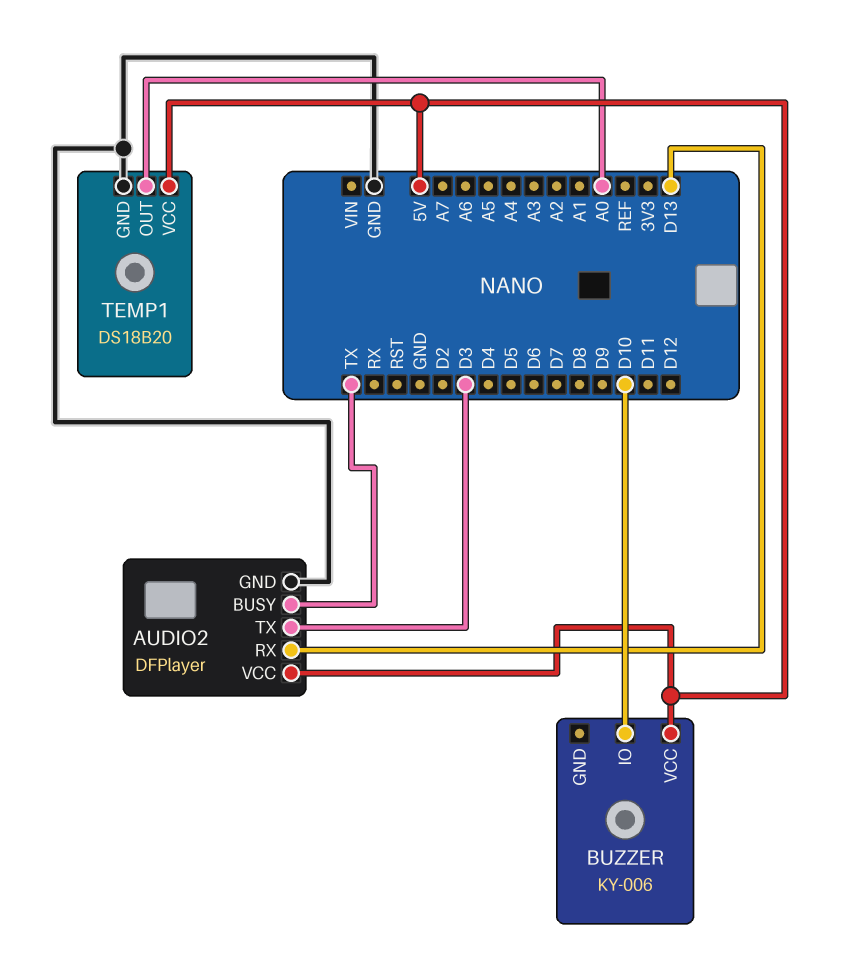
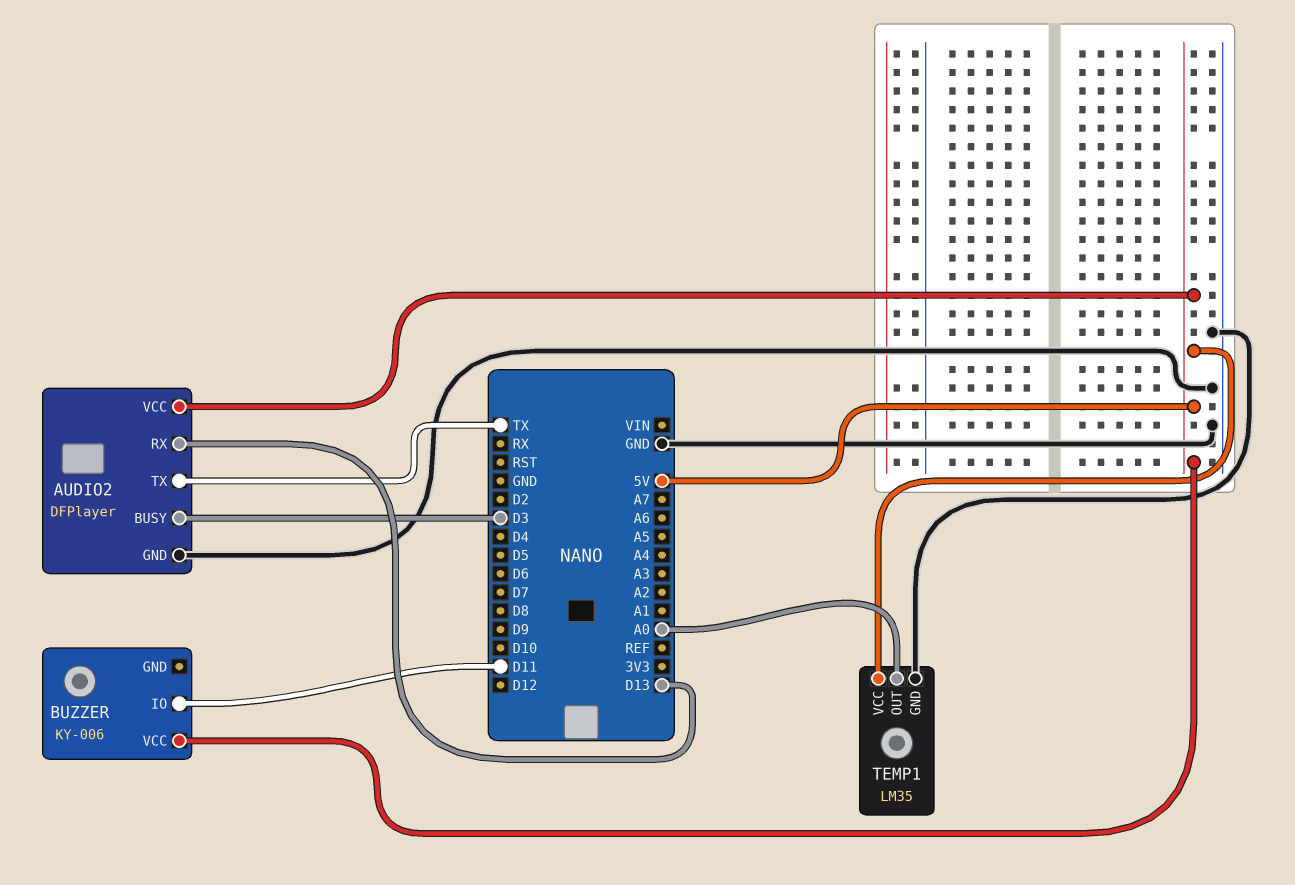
AUDIO2 pin BUSY: TX -> D3
AUDIO2 pin TX: D3 -> TX
BUZZER pin IO: D10 -> D11
TEMP1: DS18B20 -> LM35

